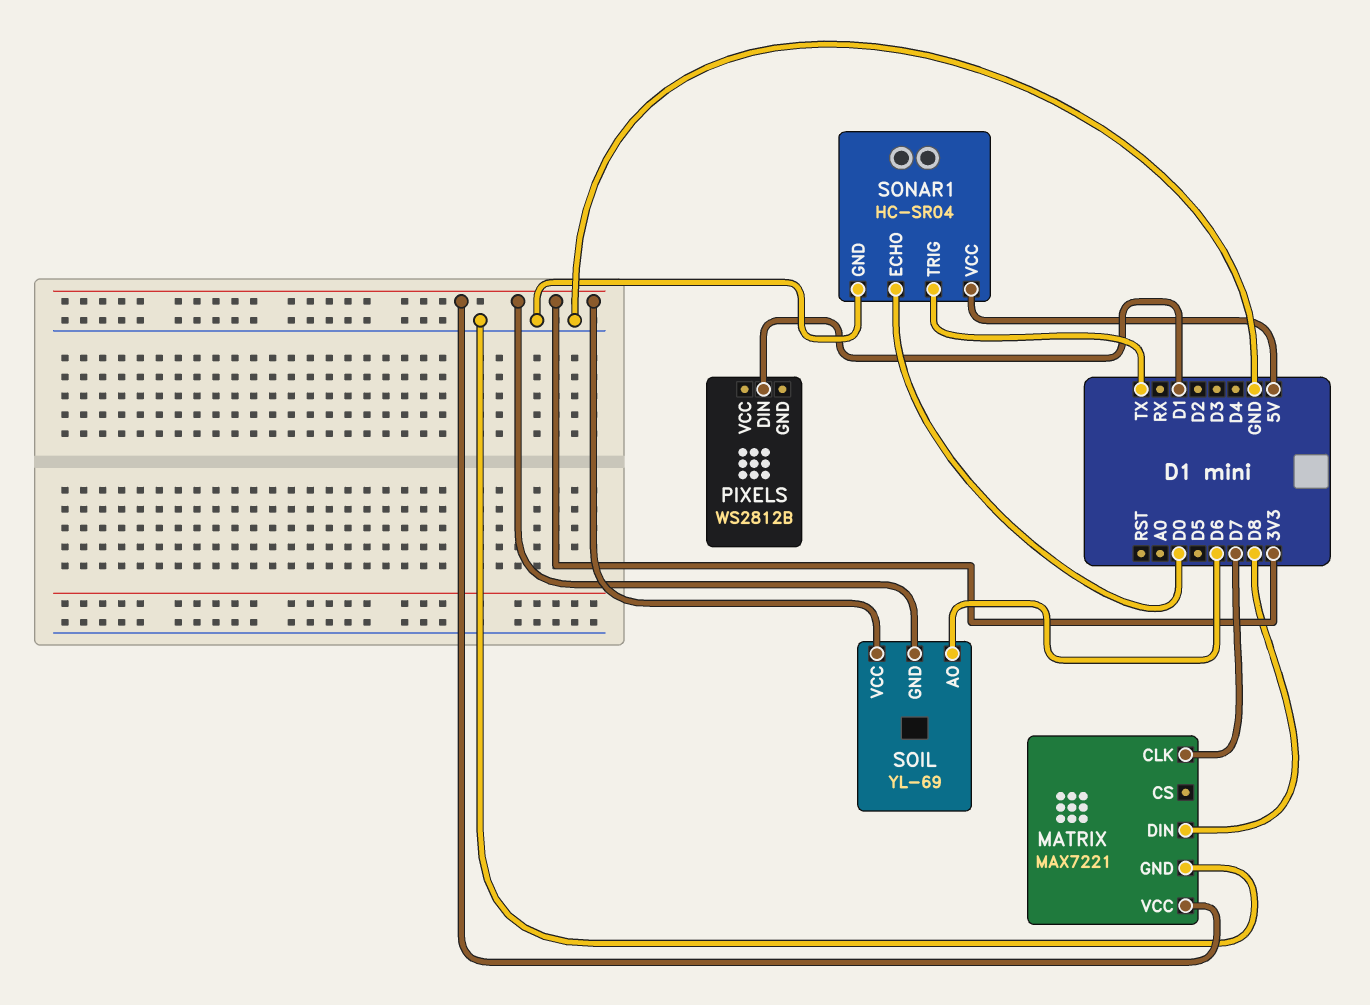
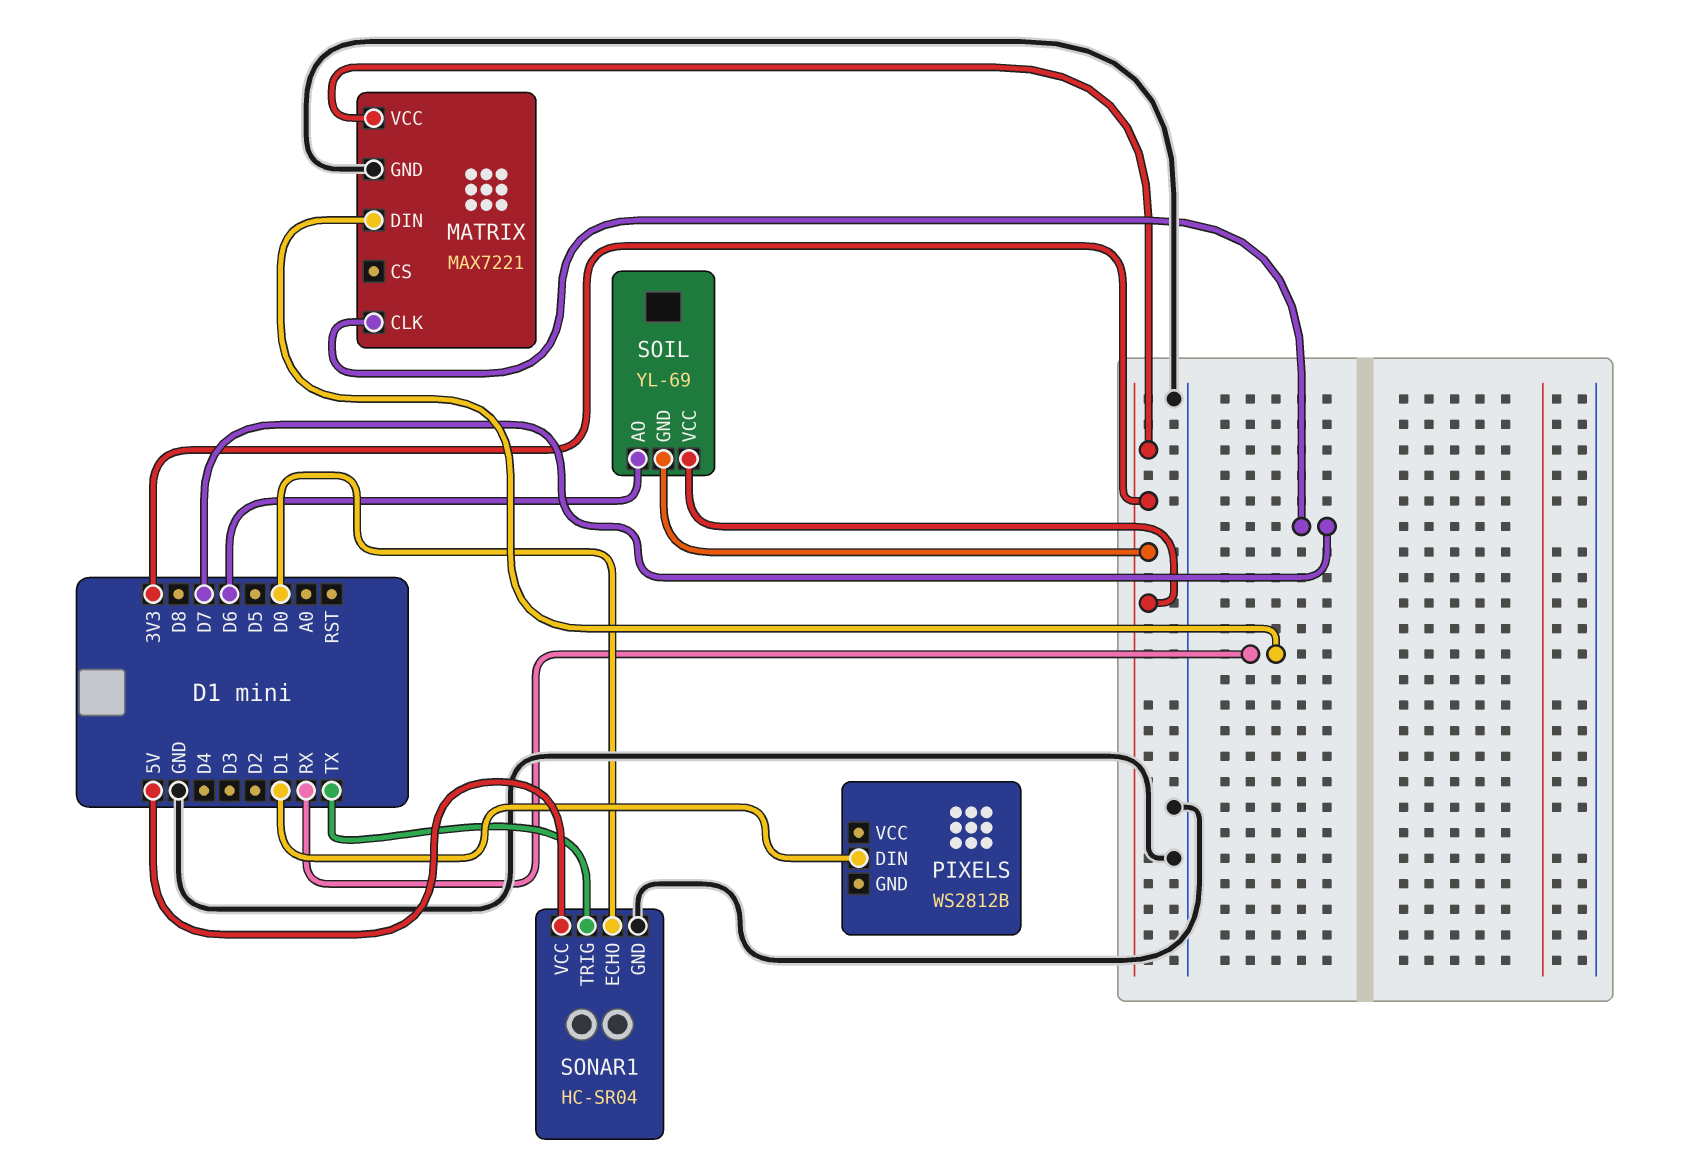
MATRIX pin DIN: D8 -> RX

